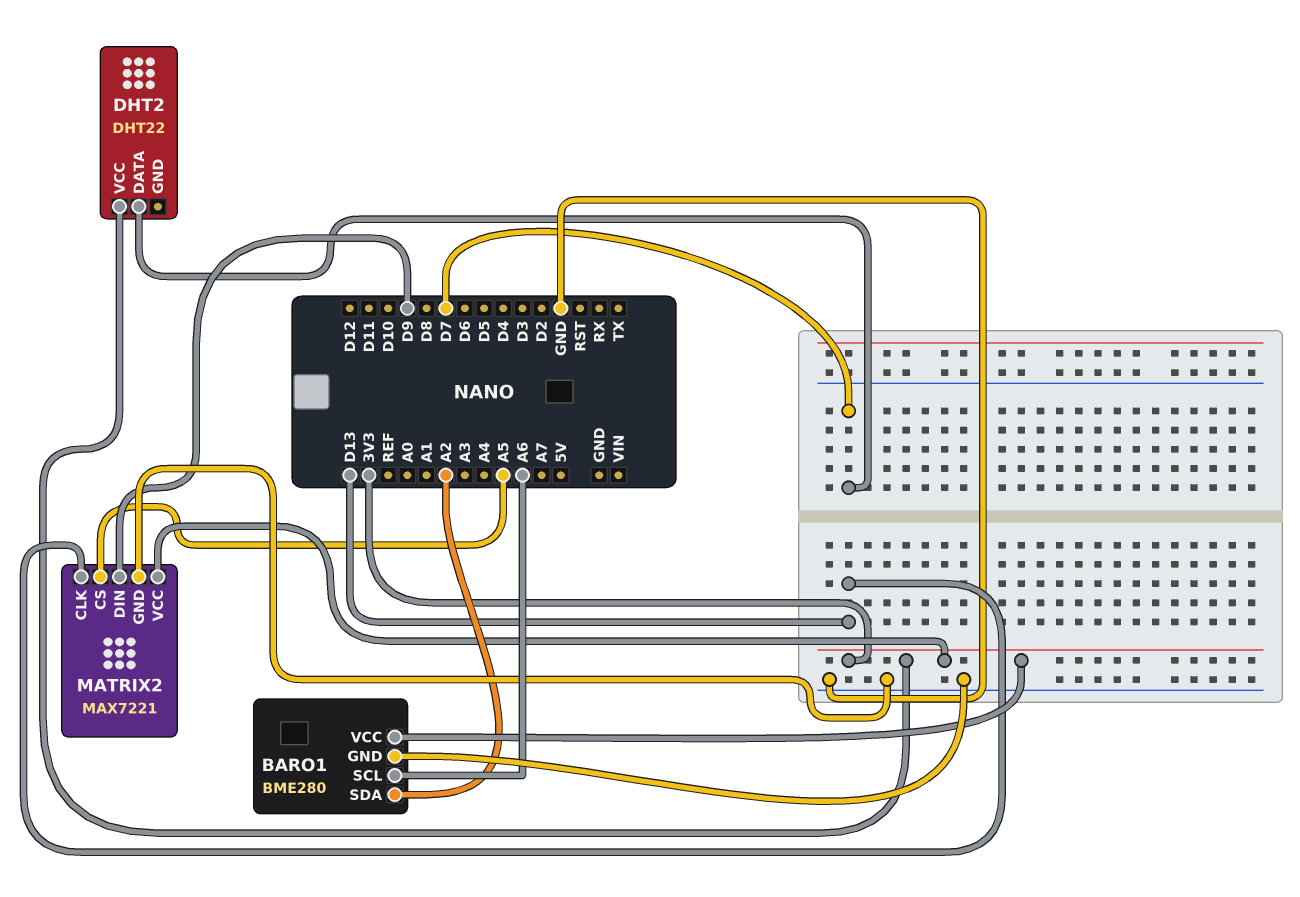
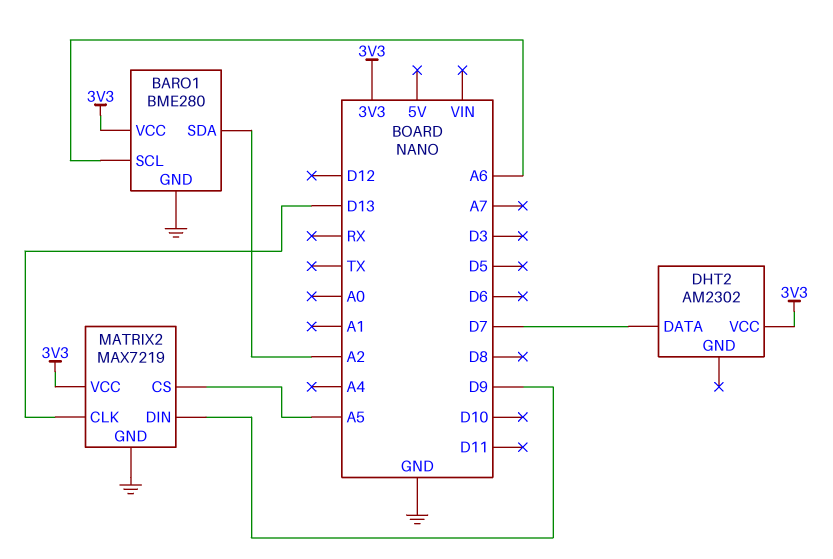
DHT2: DHT22 -> AM2302
MATRIX2: MAX7221 -> MAX7219

